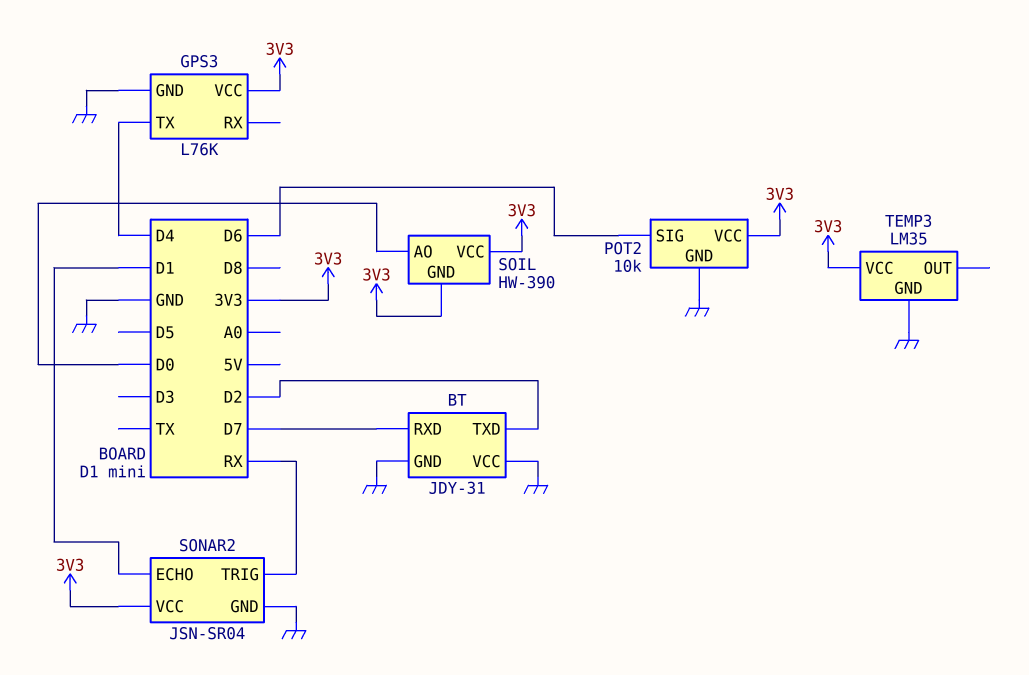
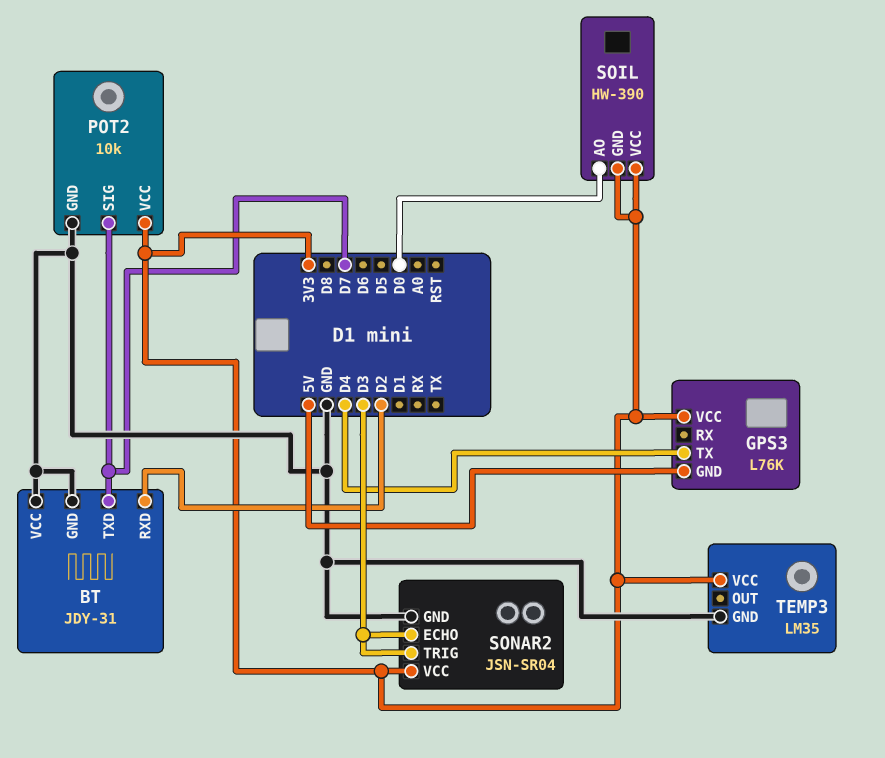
BT pin RXD: D7 -> D2
BT pin TXD: D2 -> D7
GPS3 pin GND: GND -> 5V
POT2 pin SIG: D6 -> D7
SONAR2 pin ECHO: D1 -> D3
SONAR2 pin TRIG: RX -> D3

